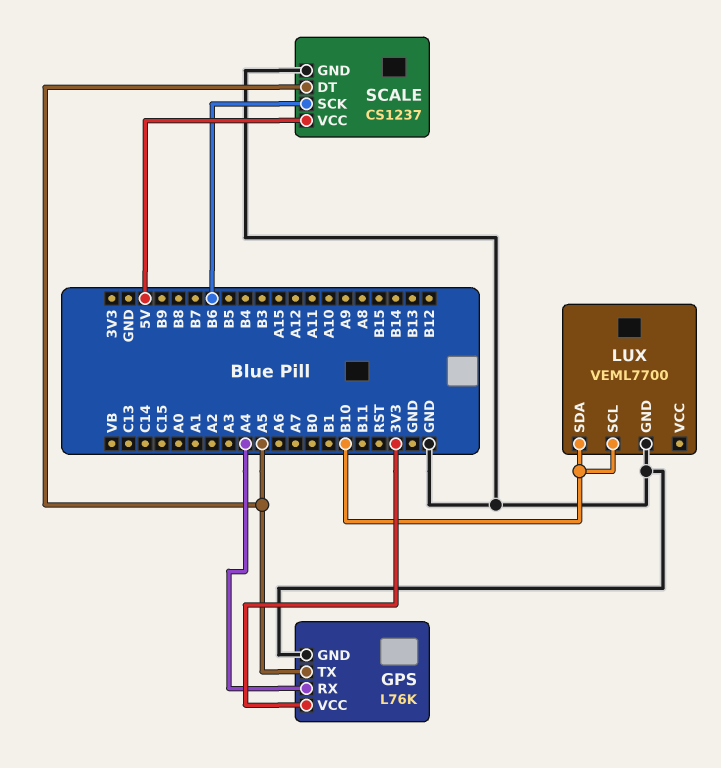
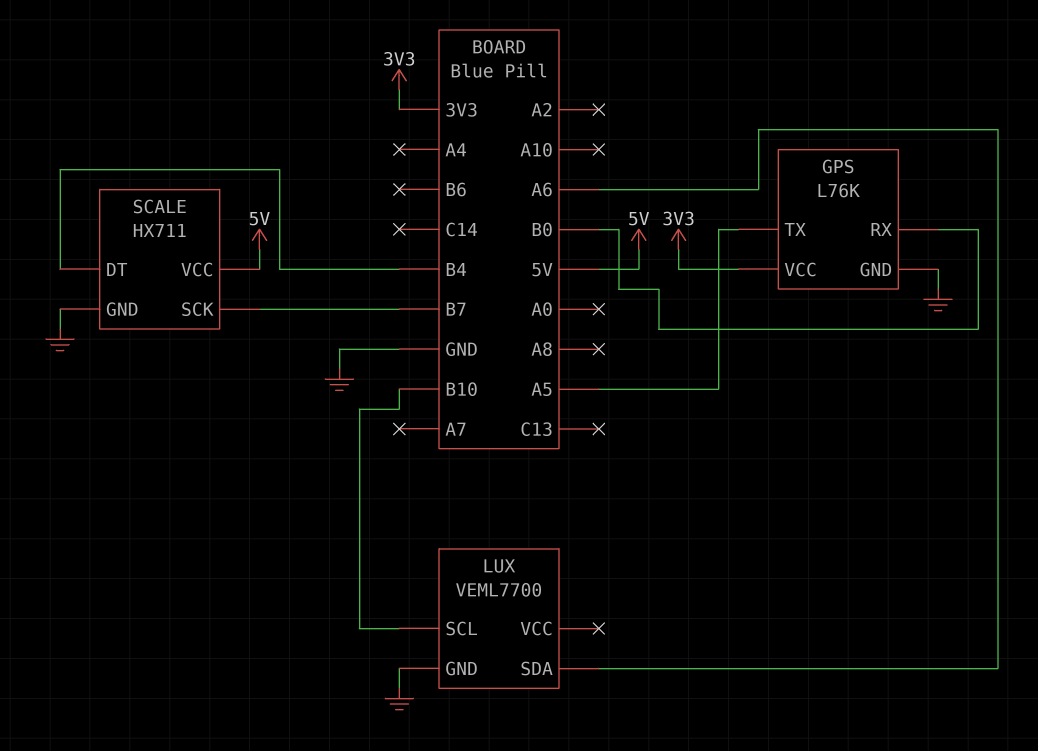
GPS pin RX: A4 -> B0
LUX pin SDA: B10 -> A6
SCALE: CS1237 -> HX711
SCALE pin DT: A5 -> B4
SCALE pin SCK: B6 -> B7

